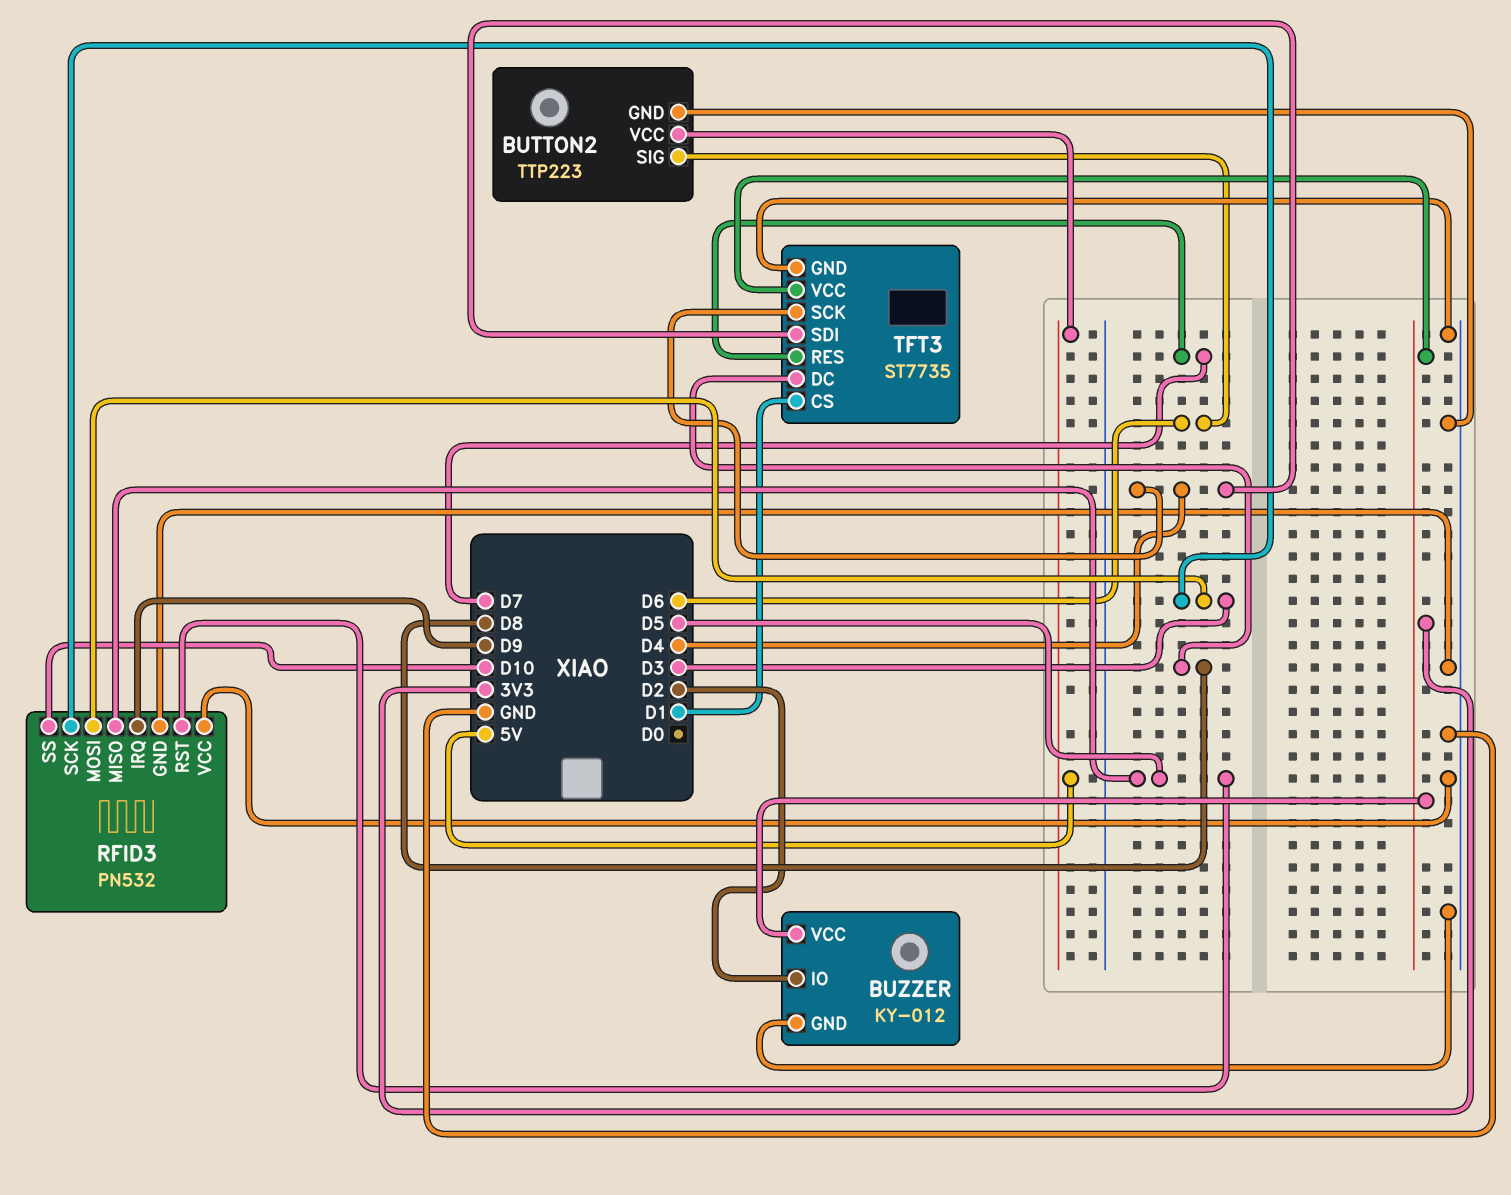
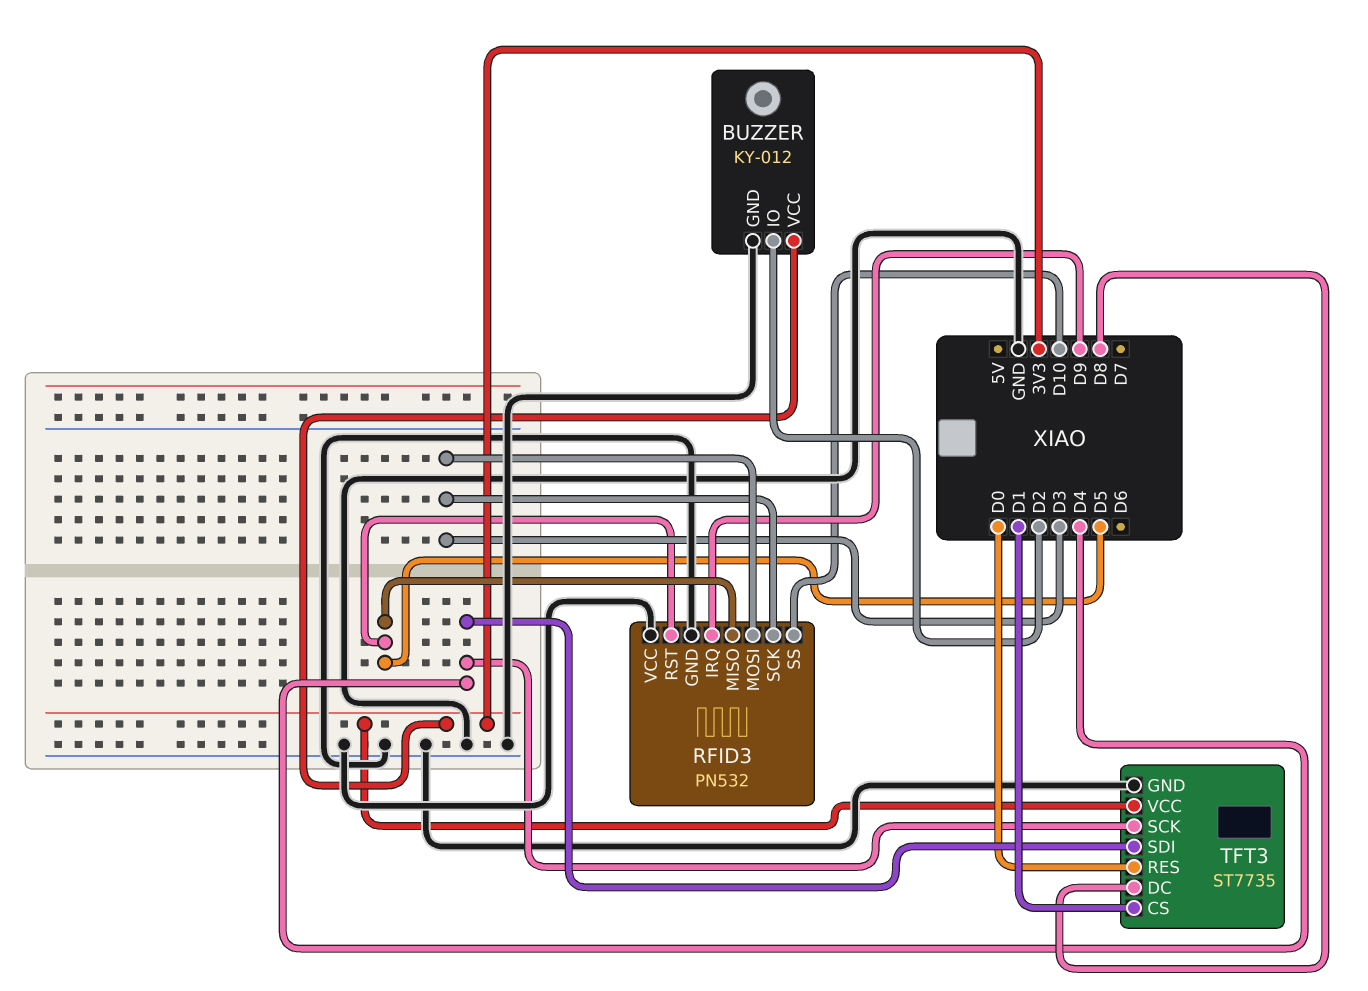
BUTTON2: TTP223 -> none
BUTTON2 pin GND: GND -> none
BUTTON2 pin SIG: D6 -> none
BUTTON2 pin VCC: 5V -> none
TFT3 pin RES: D7 -> D0

